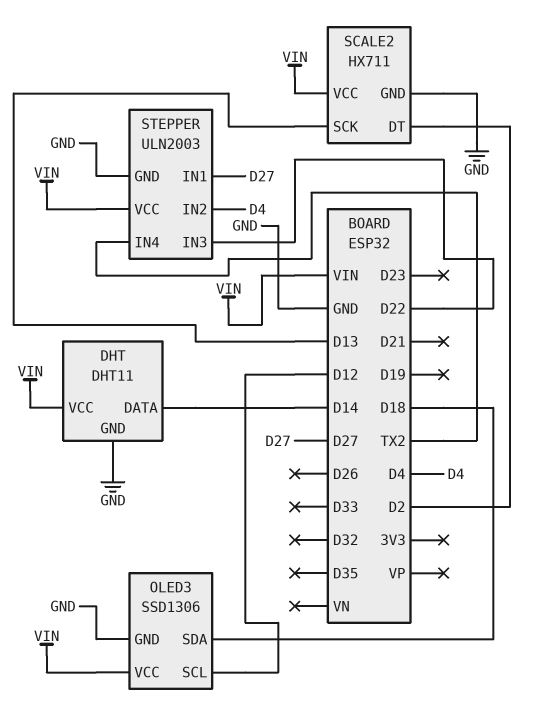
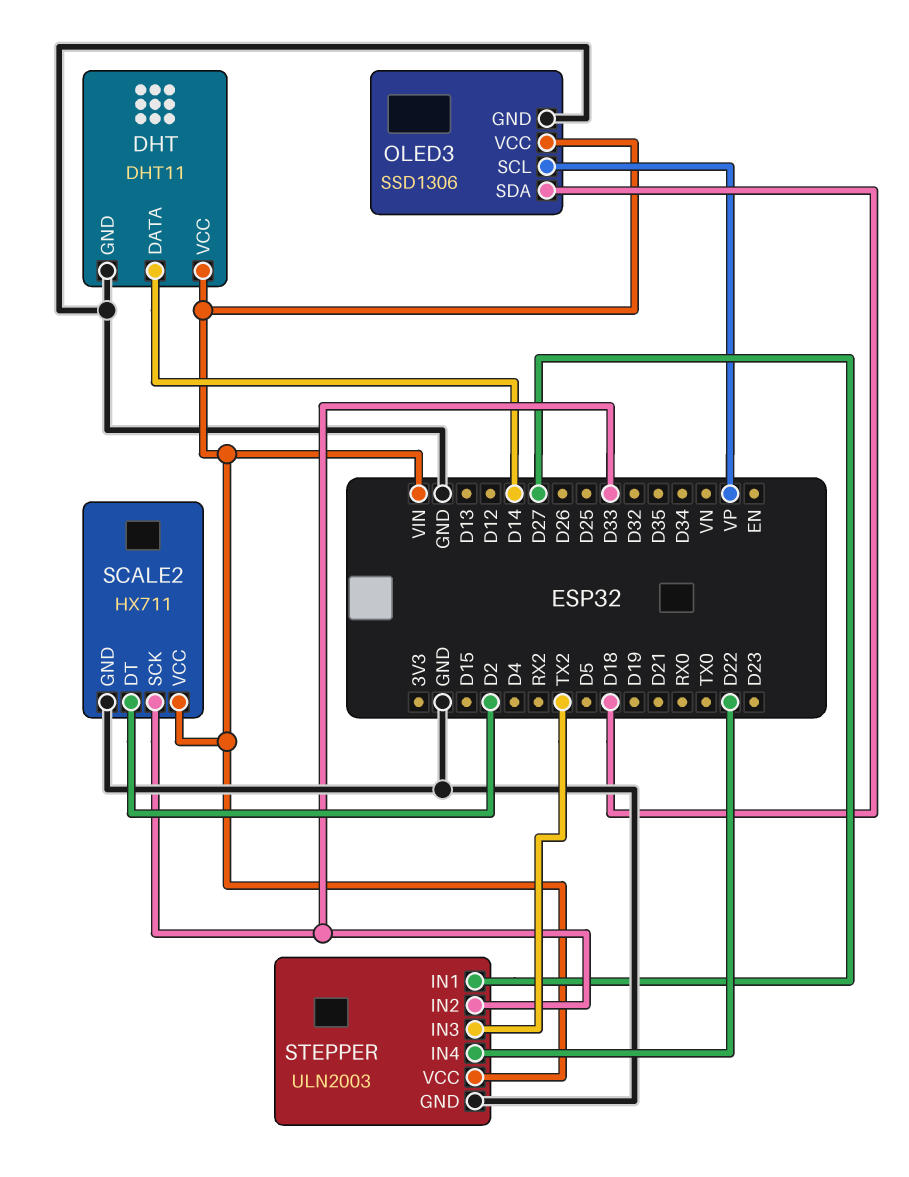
OLED3 pin SCL: D12 -> VP
SCALE2 pin SCK: D13 -> D33
STEPPER pin IN2: D4 -> D33
STEPPER pin IN3: D22 -> TX2
STEPPER pin IN4: TX2 -> D22

